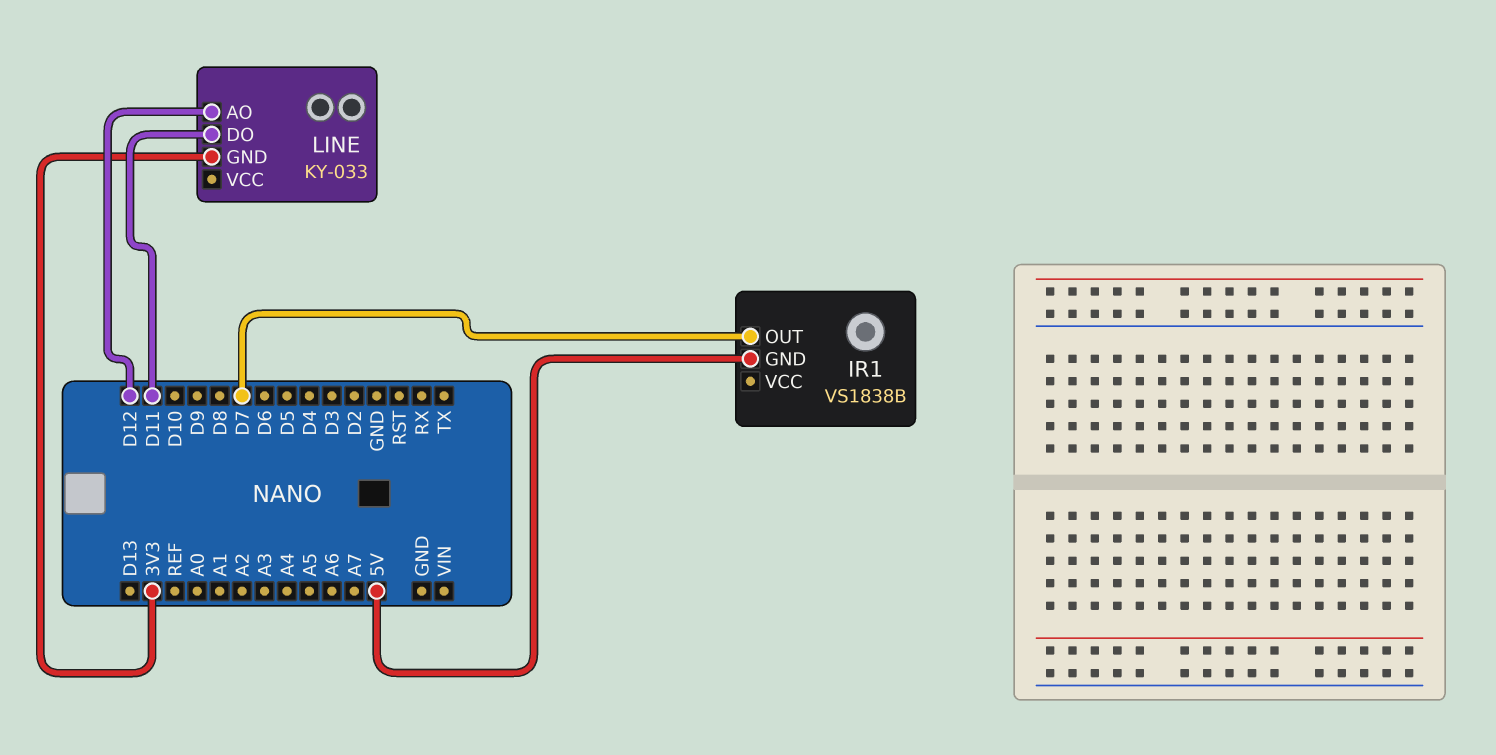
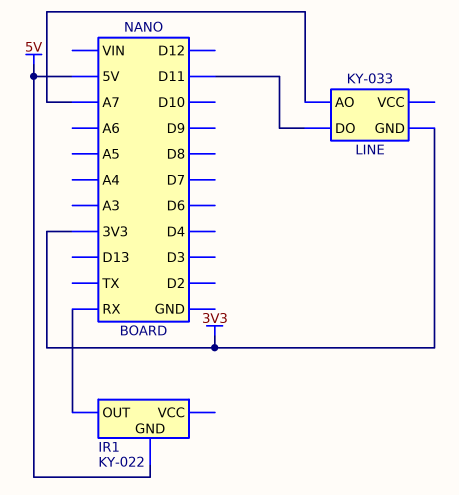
IR1: VS1838B -> KY-022
IR1 pin OUT: D7 -> RX
LINE pin AO: D12 -> A7

